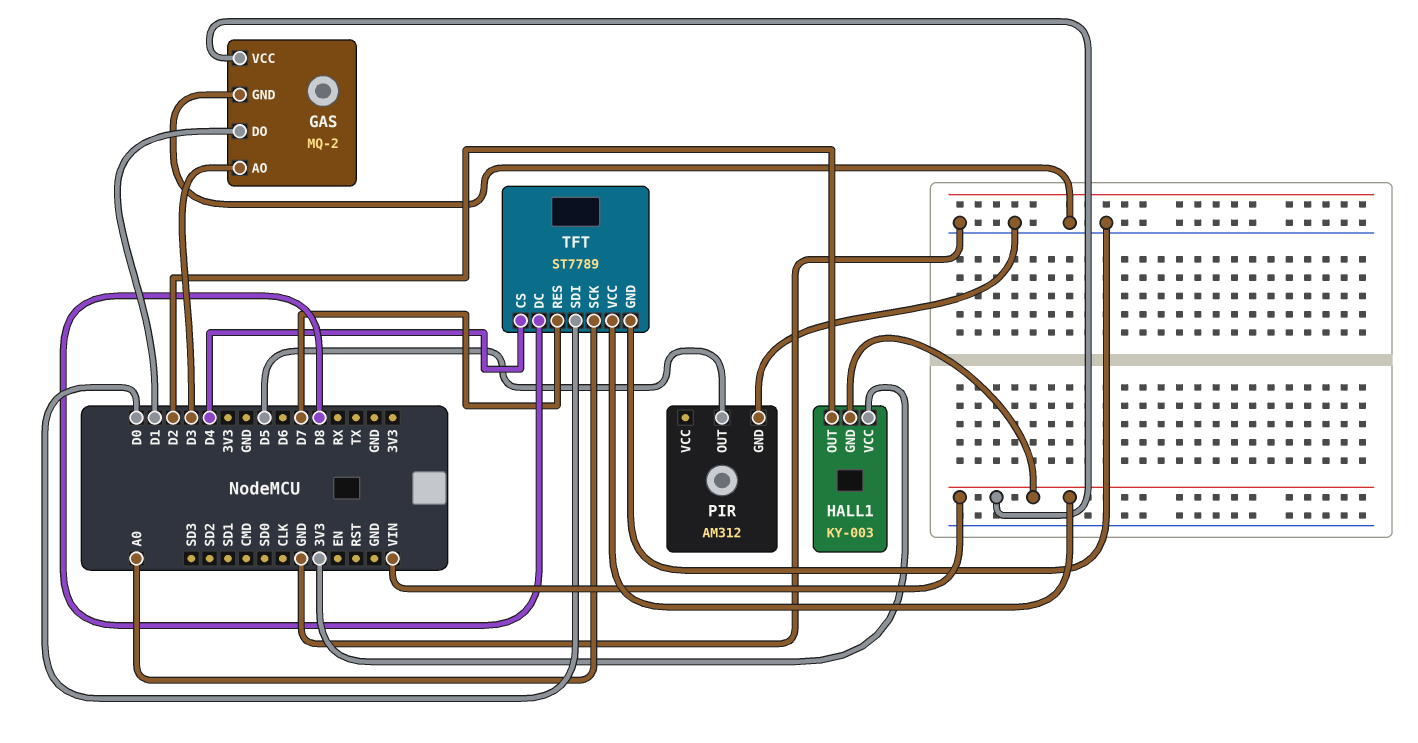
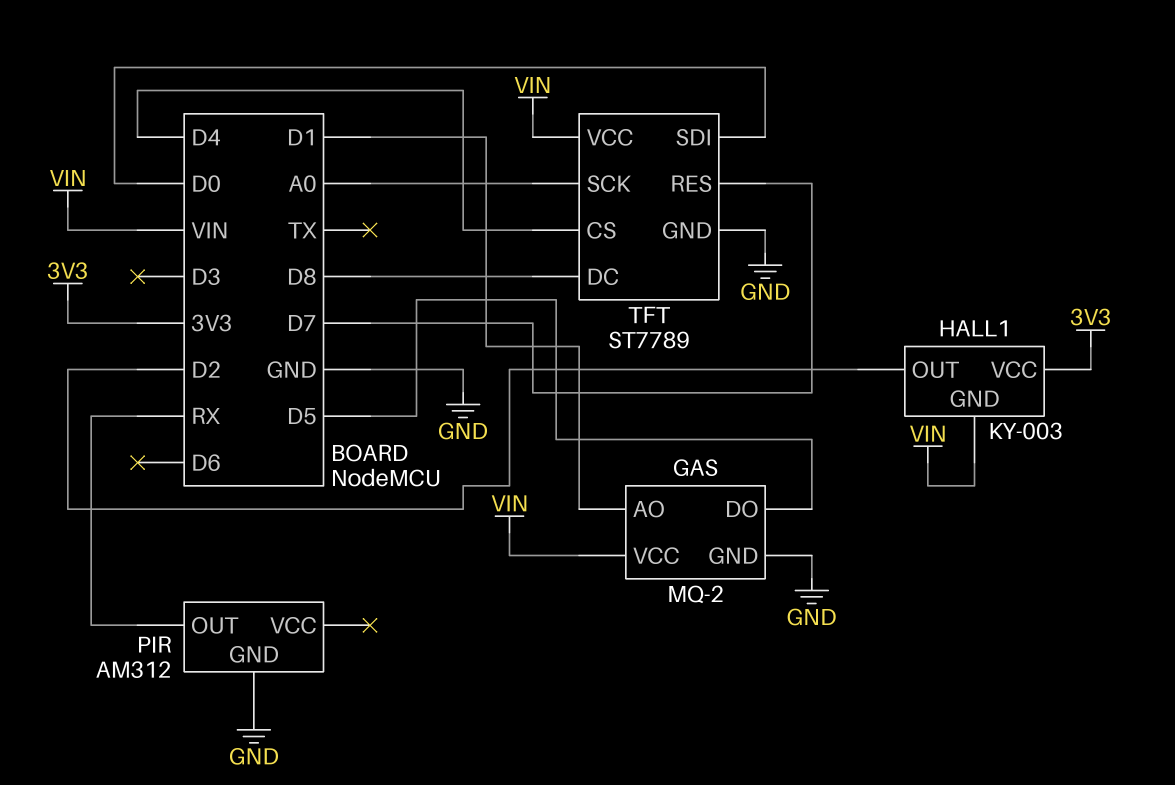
GAS pin AO: D3 -> D1
GAS pin DO: D1 -> D5
PIR pin OUT: D5 -> RX

